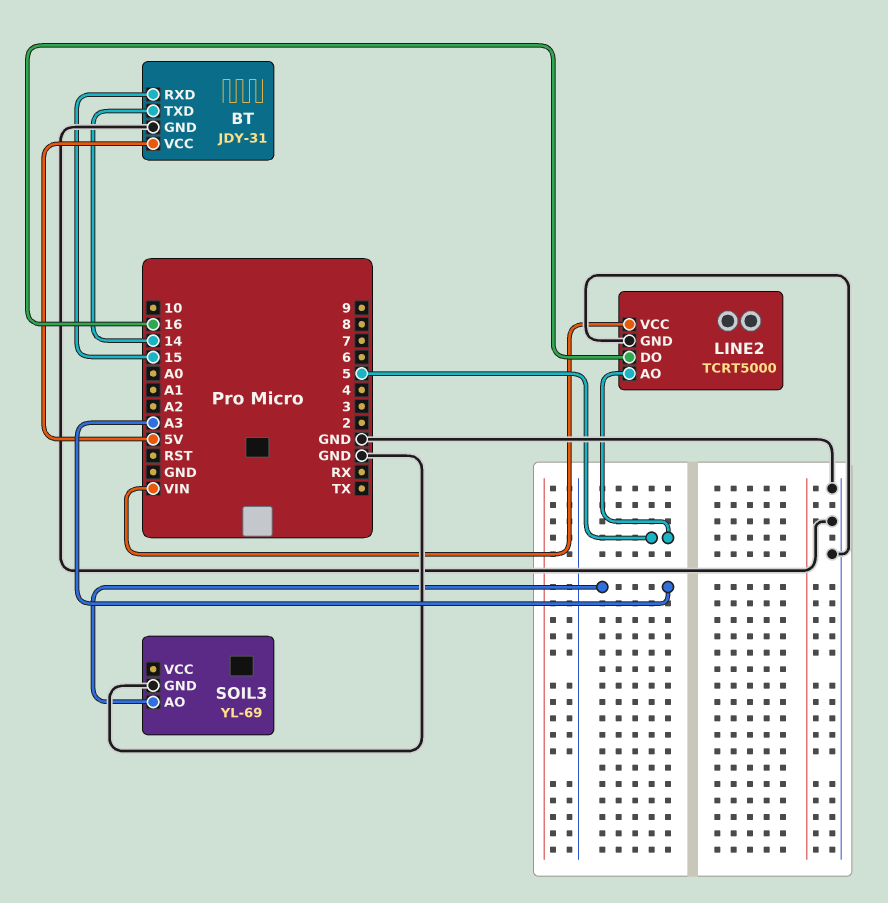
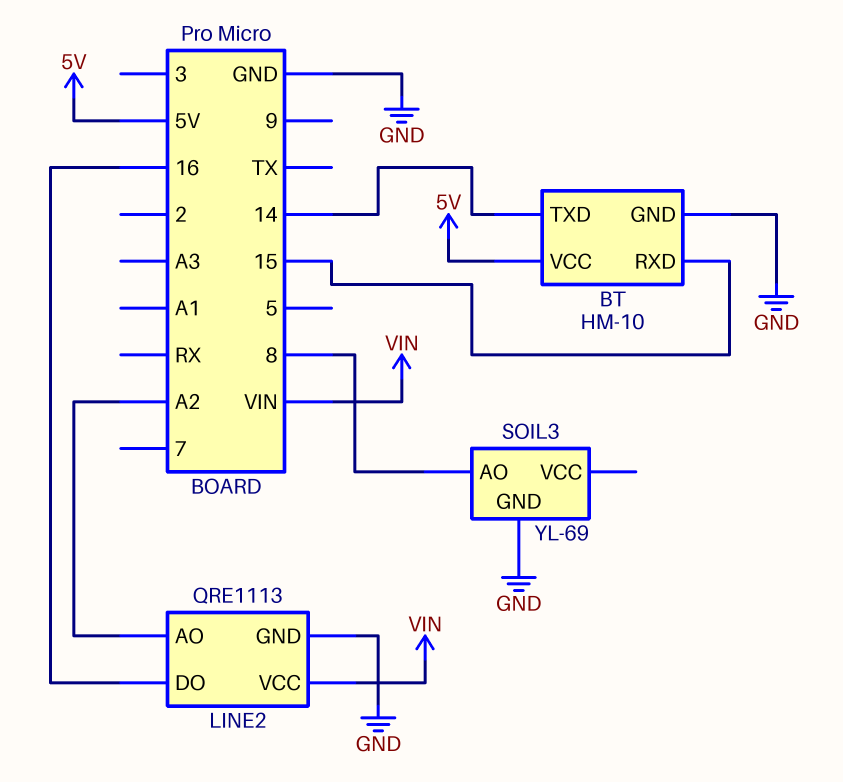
BT: JDY-31 -> HM-10
LINE2: TCRT5000 -> QRE1113
LINE2 pin AO: 5 -> A2
SOIL3 pin AO: A3 -> 8

